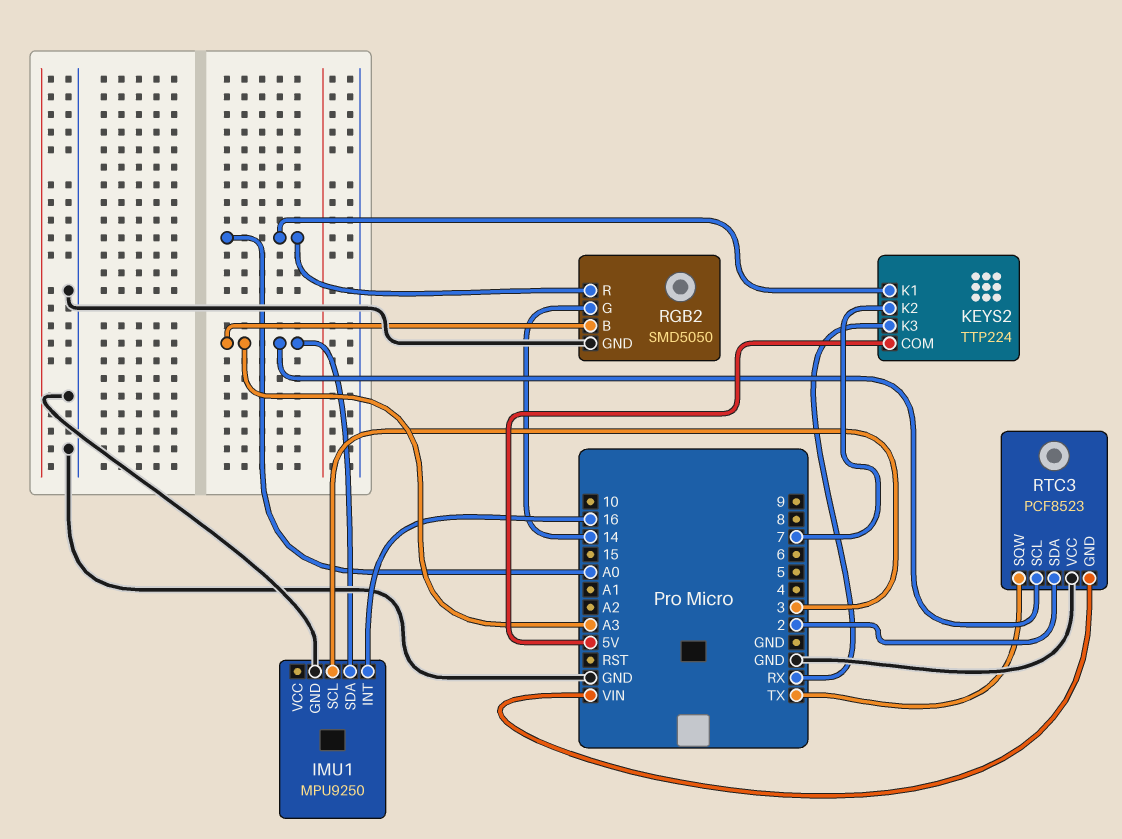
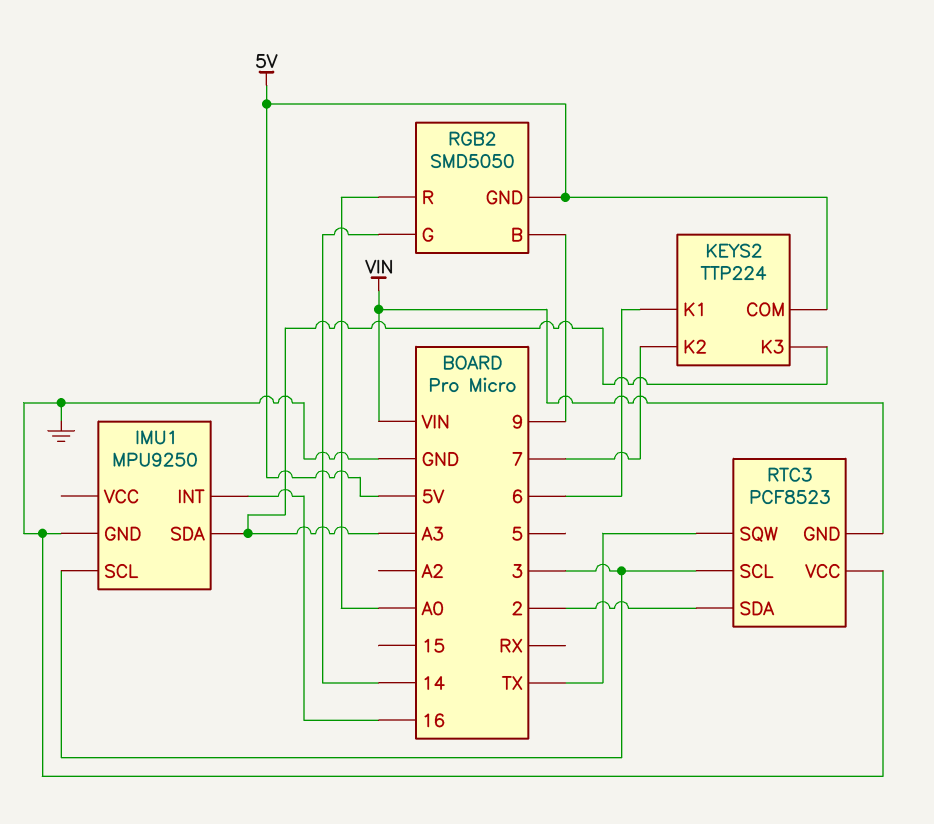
KEYS2 pin K1: A0 -> 6
KEYS2 pin K3: RX -> A3
RGB2 pin B: A3 -> 9
RGB2 pin GND: GND -> 5V
RTC3 pin SCL: A3 -> 3

